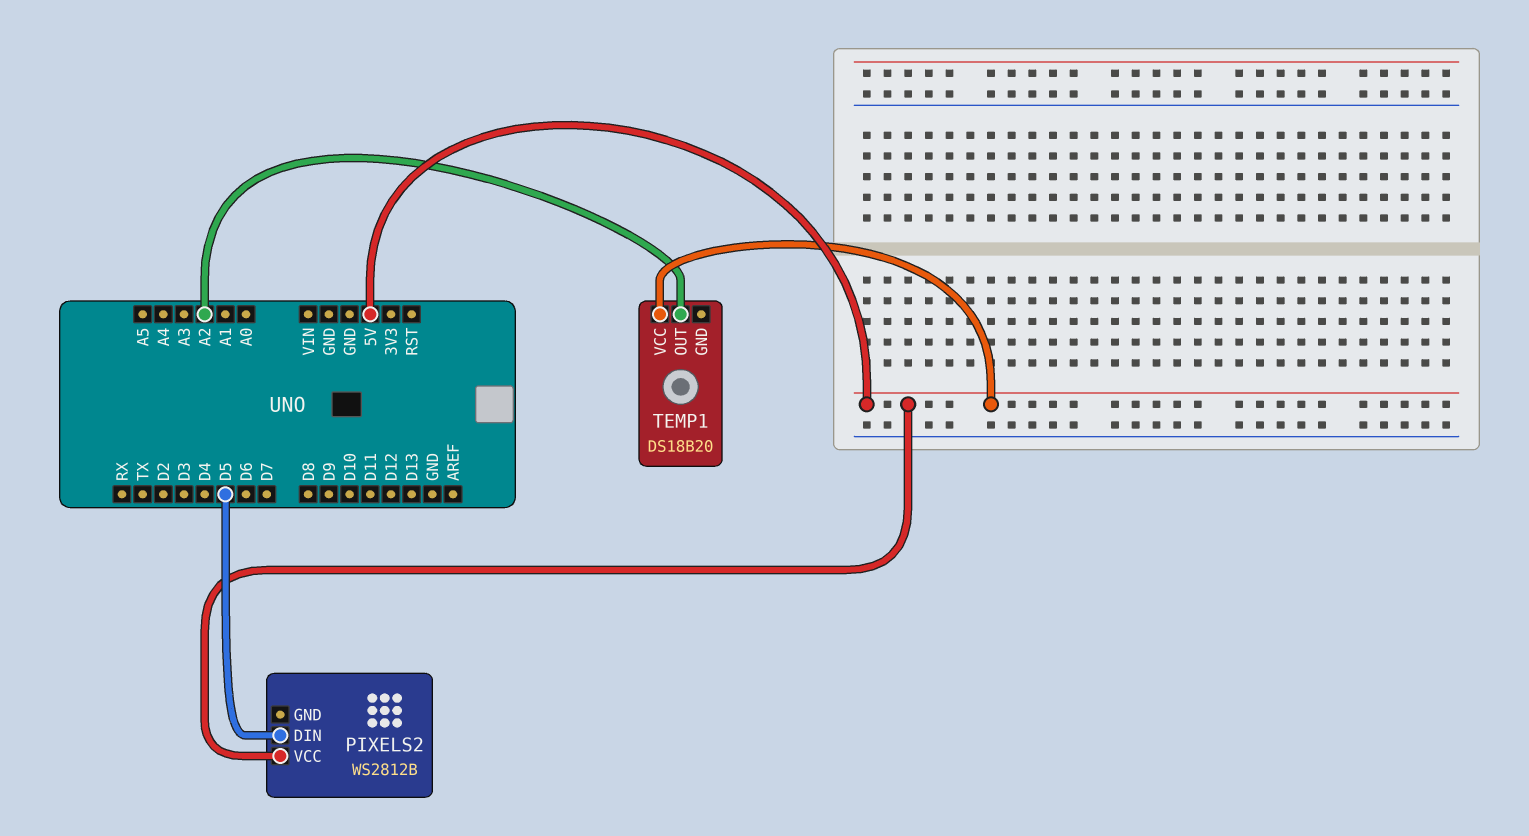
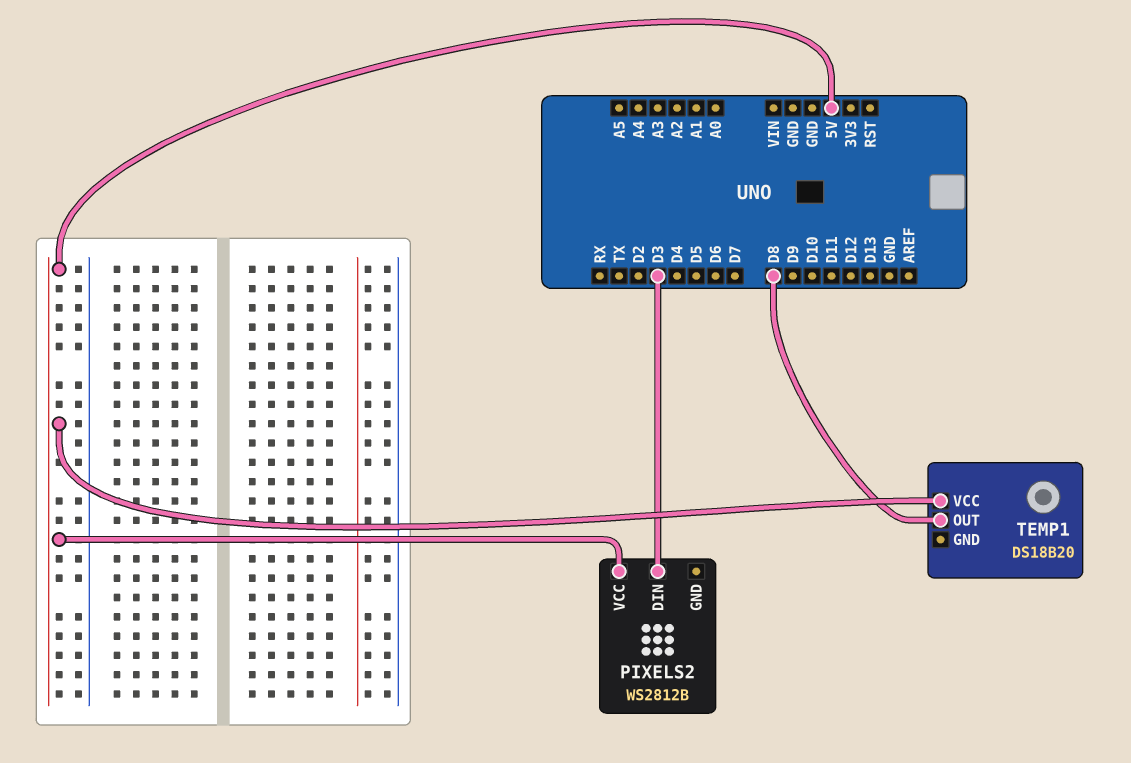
PIXELS2 pin DIN: D5 -> D3
TEMP1 pin OUT: A2 -> D8

